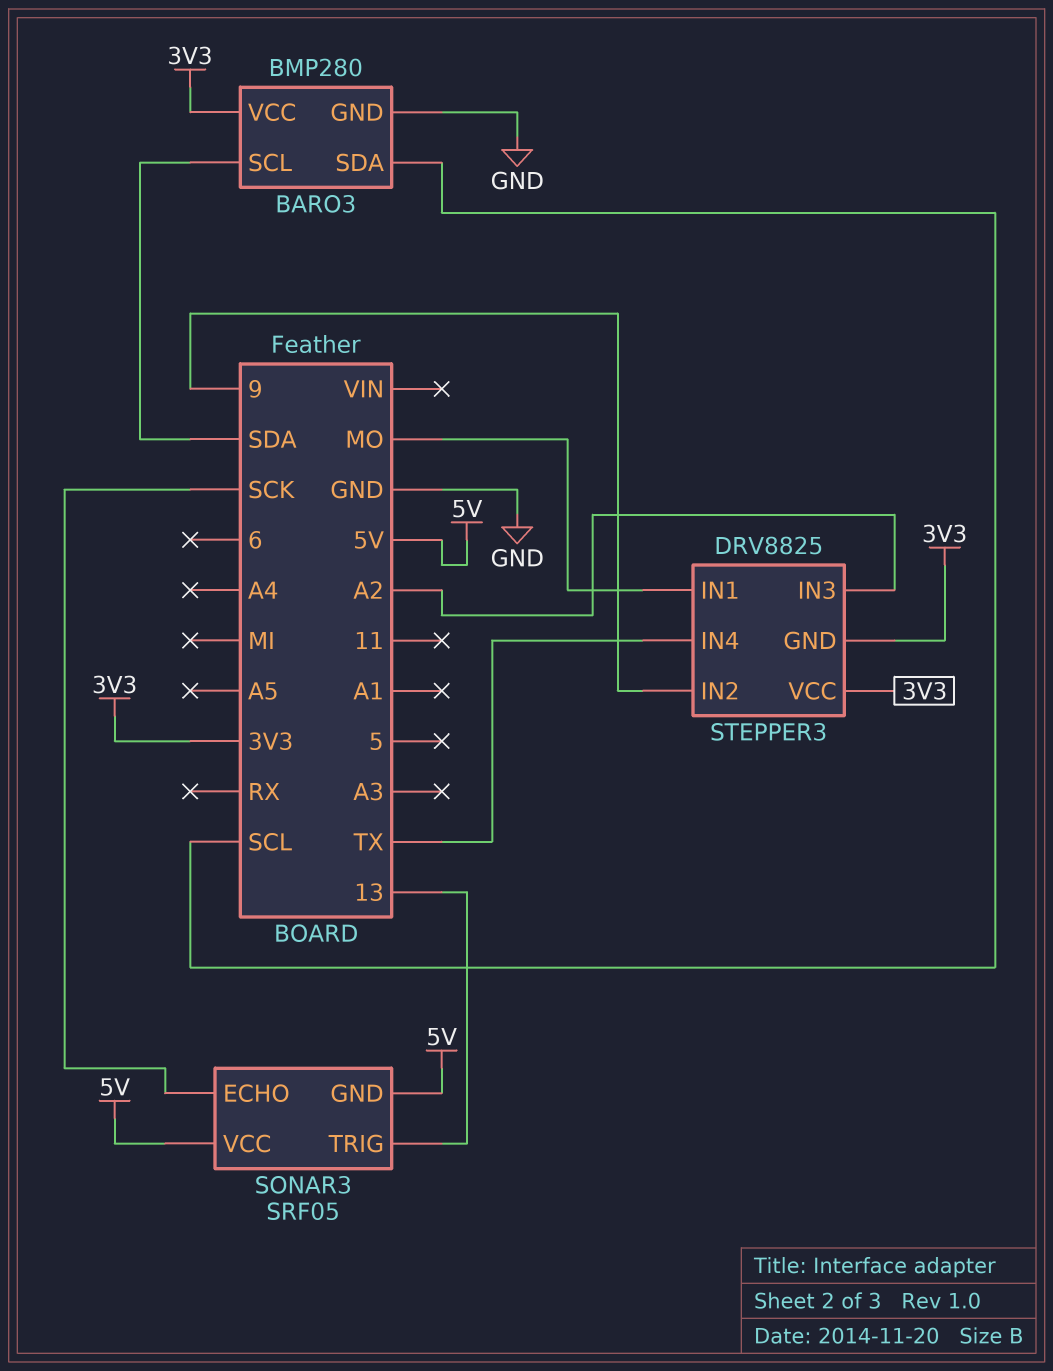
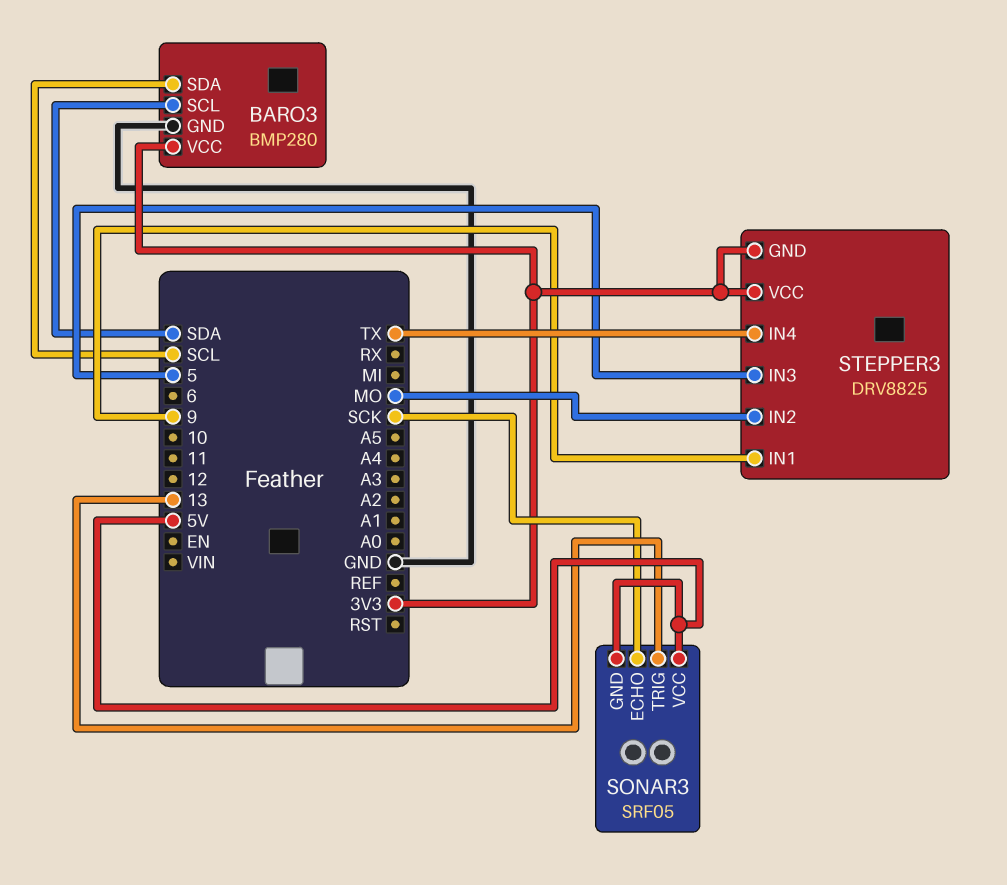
STEPPER3 pin IN1: MO -> 9
STEPPER3 pin IN2: 9 -> MO
STEPPER3 pin IN3: A2 -> 5

